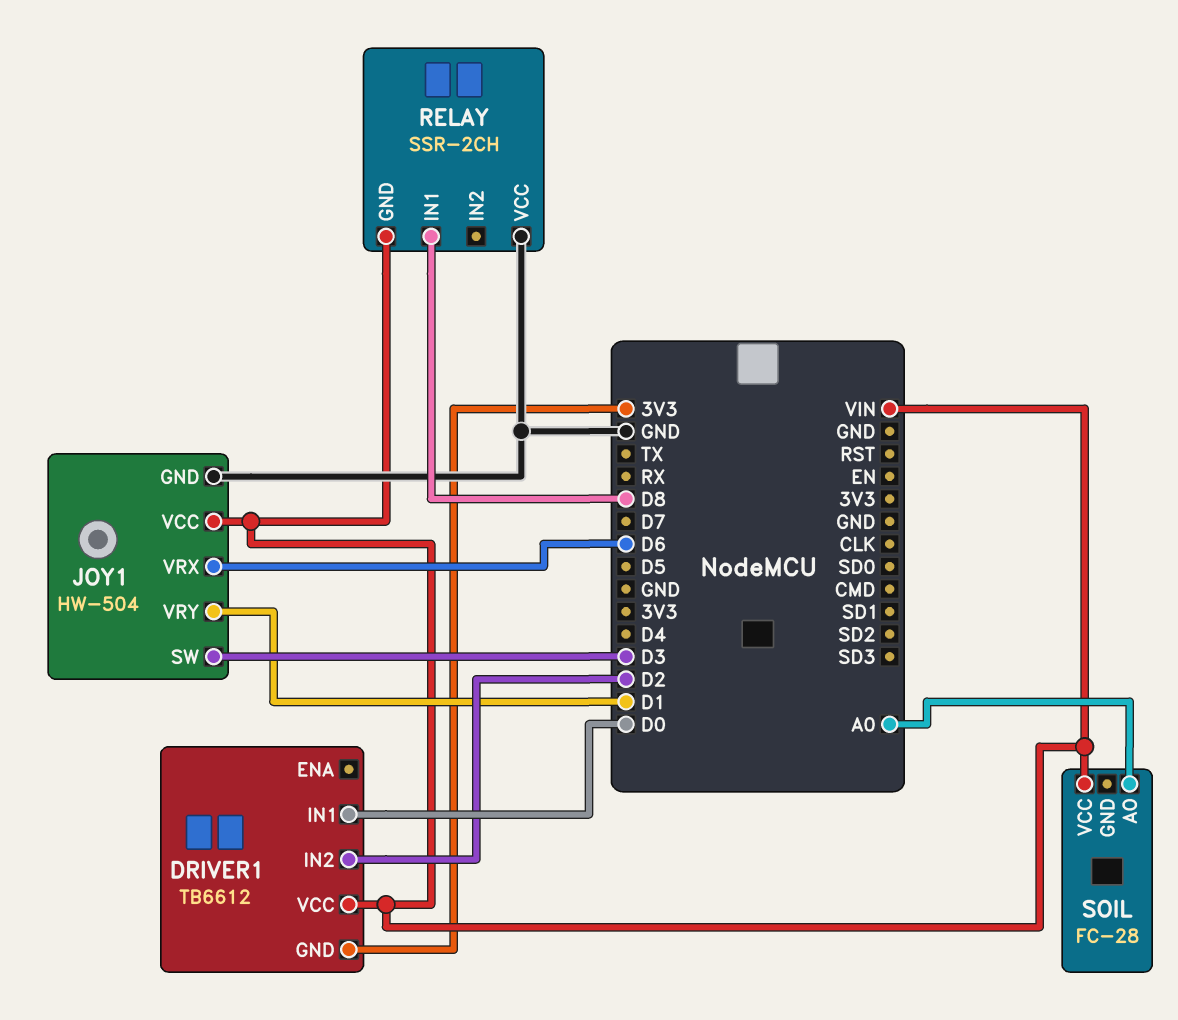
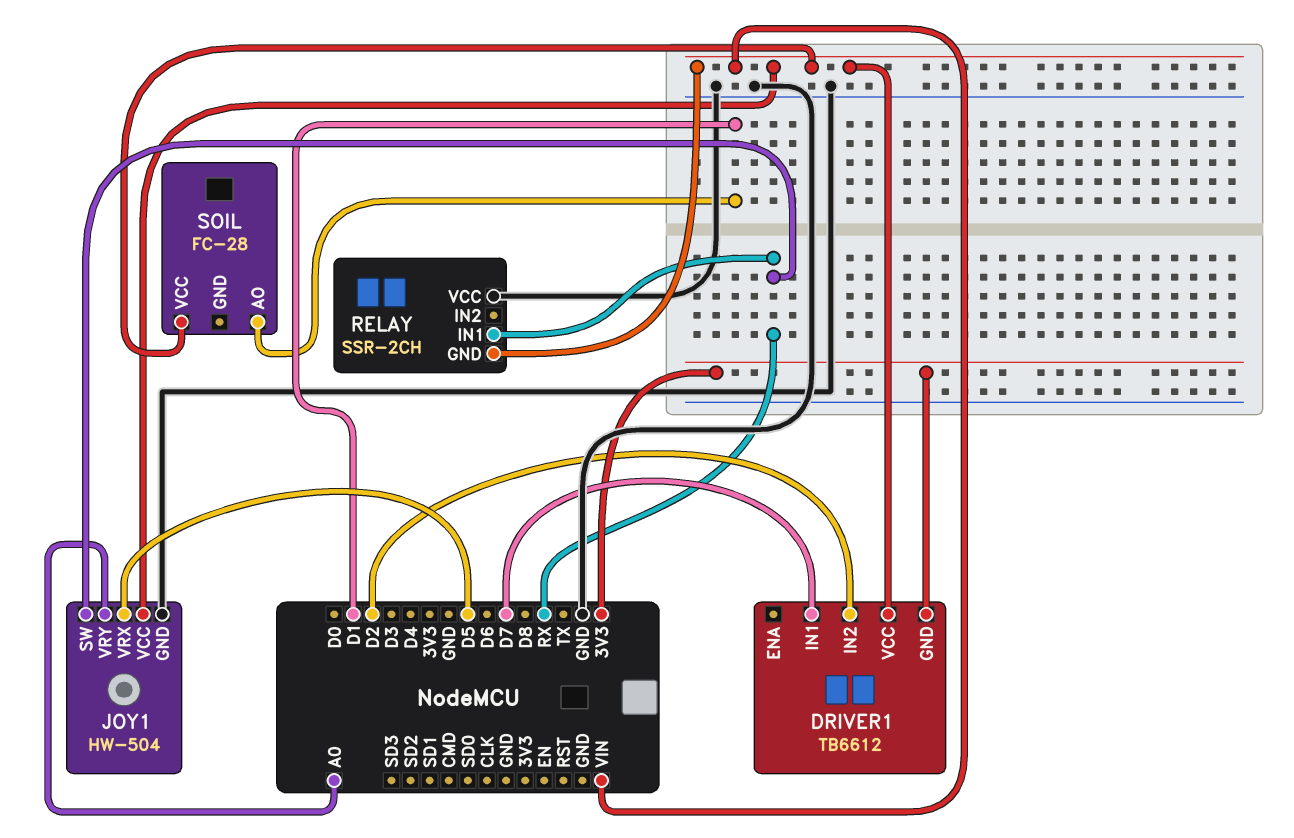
DRIVER1 pin IN1: D0 -> D7
JOY1 pin SW: D3 -> RX
JOY1 pin VRX: D6 -> D5
JOY1 pin VRY: D1 -> A0
RELAY pin IN1: D8 -> RX
SOIL pin AO: A0 -> D1

